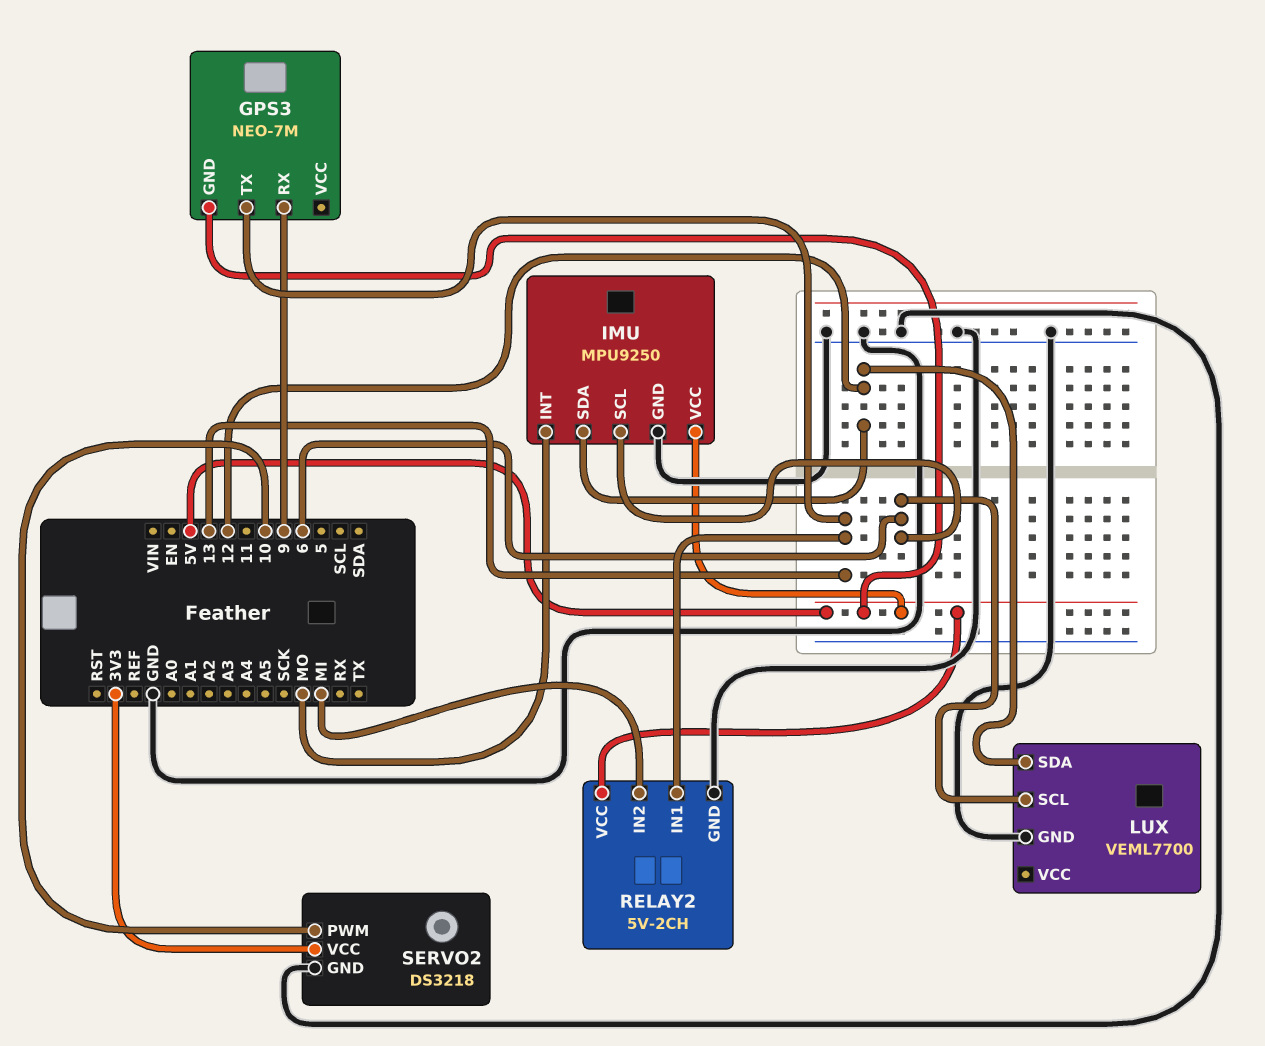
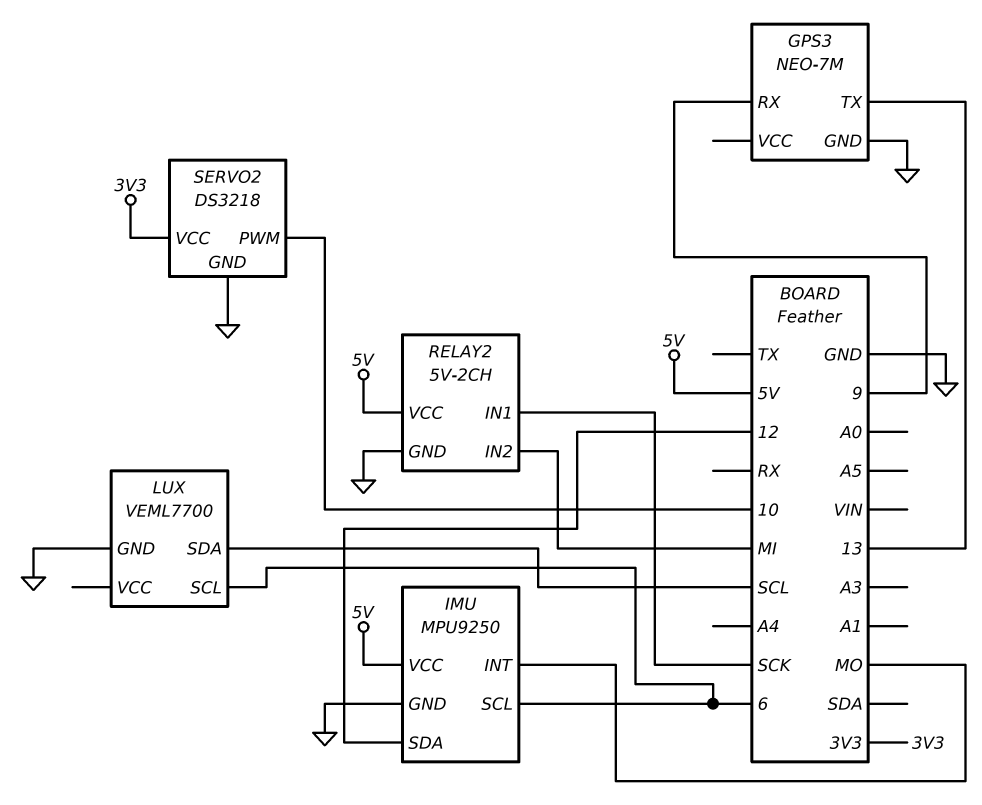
GPS3 pin GND: 5V -> GND
LUX pin SDA: 12 -> SCL
RELAY2 pin IN1: 13 -> SCK

